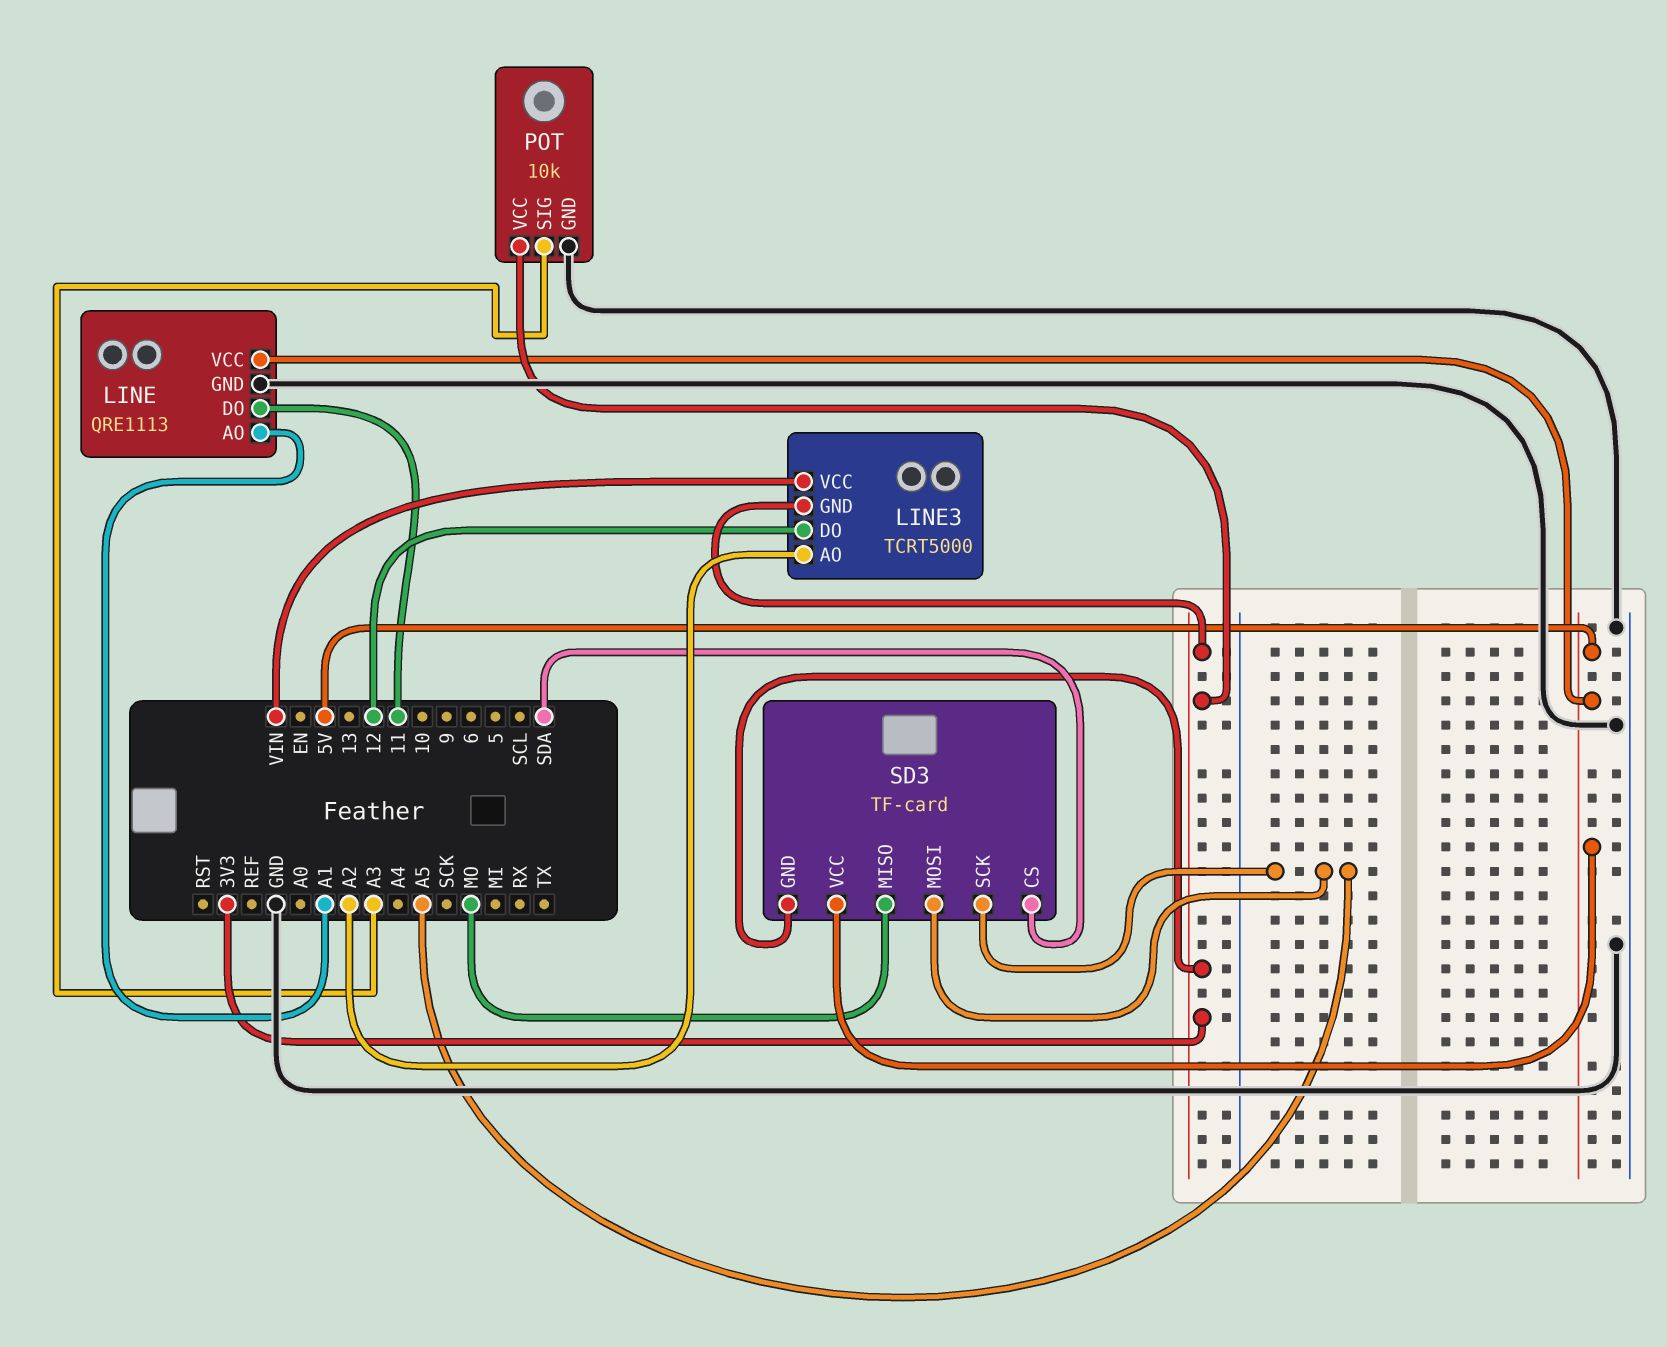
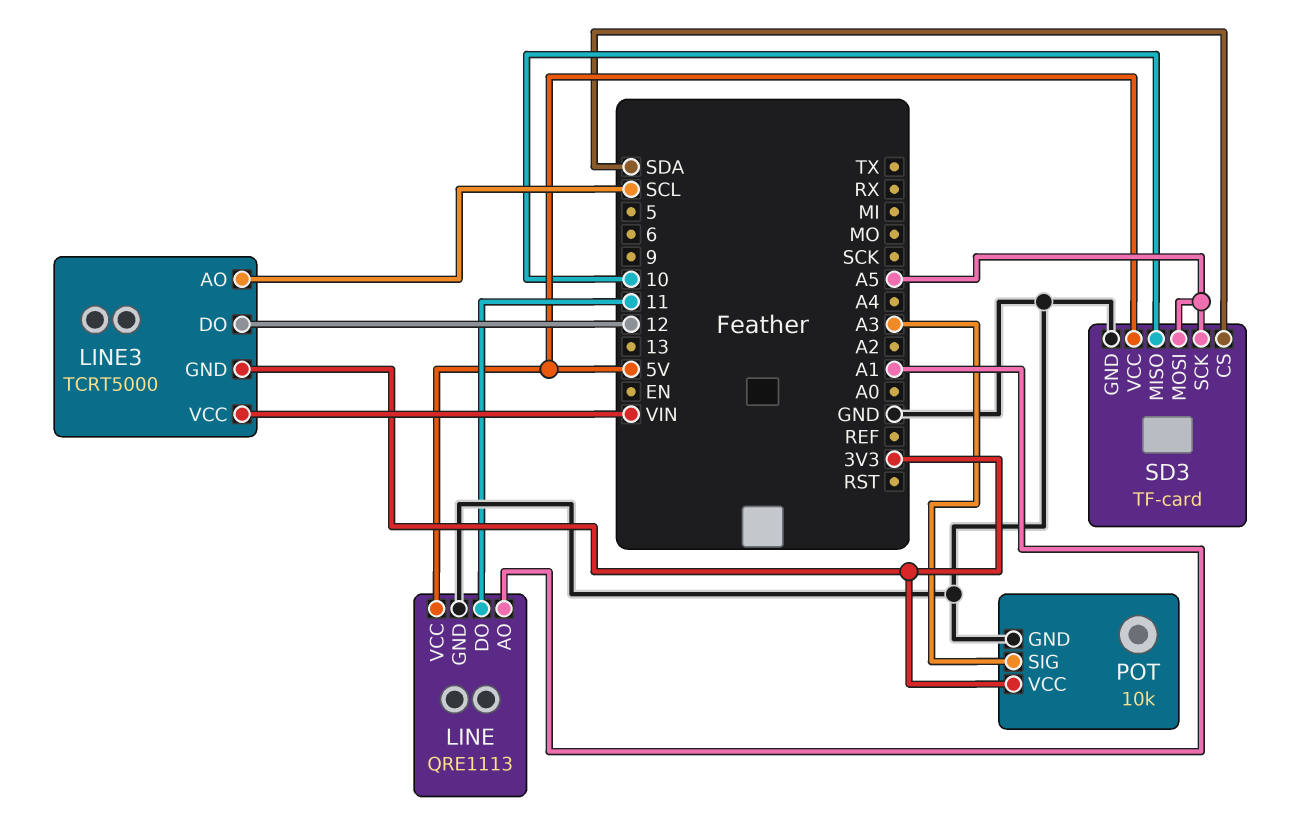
LINE3 pin AO: A2 -> SCL
SD3 pin GND: 3V3 -> GND
SD3 pin MISO: MO -> 10

